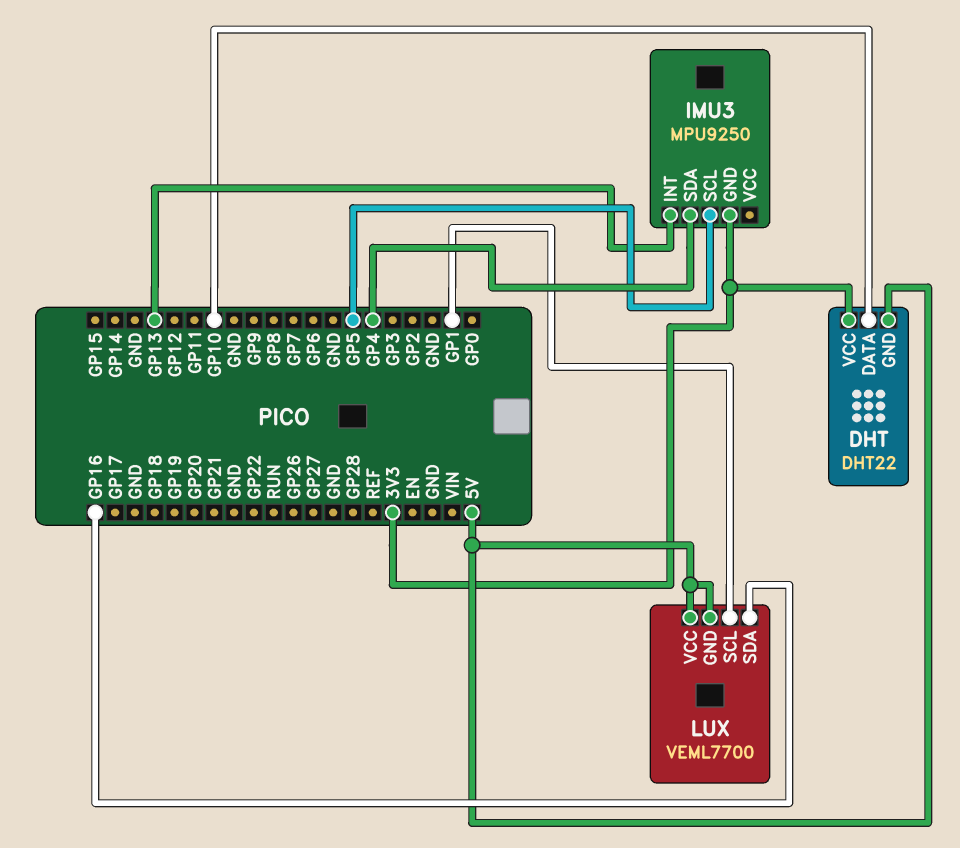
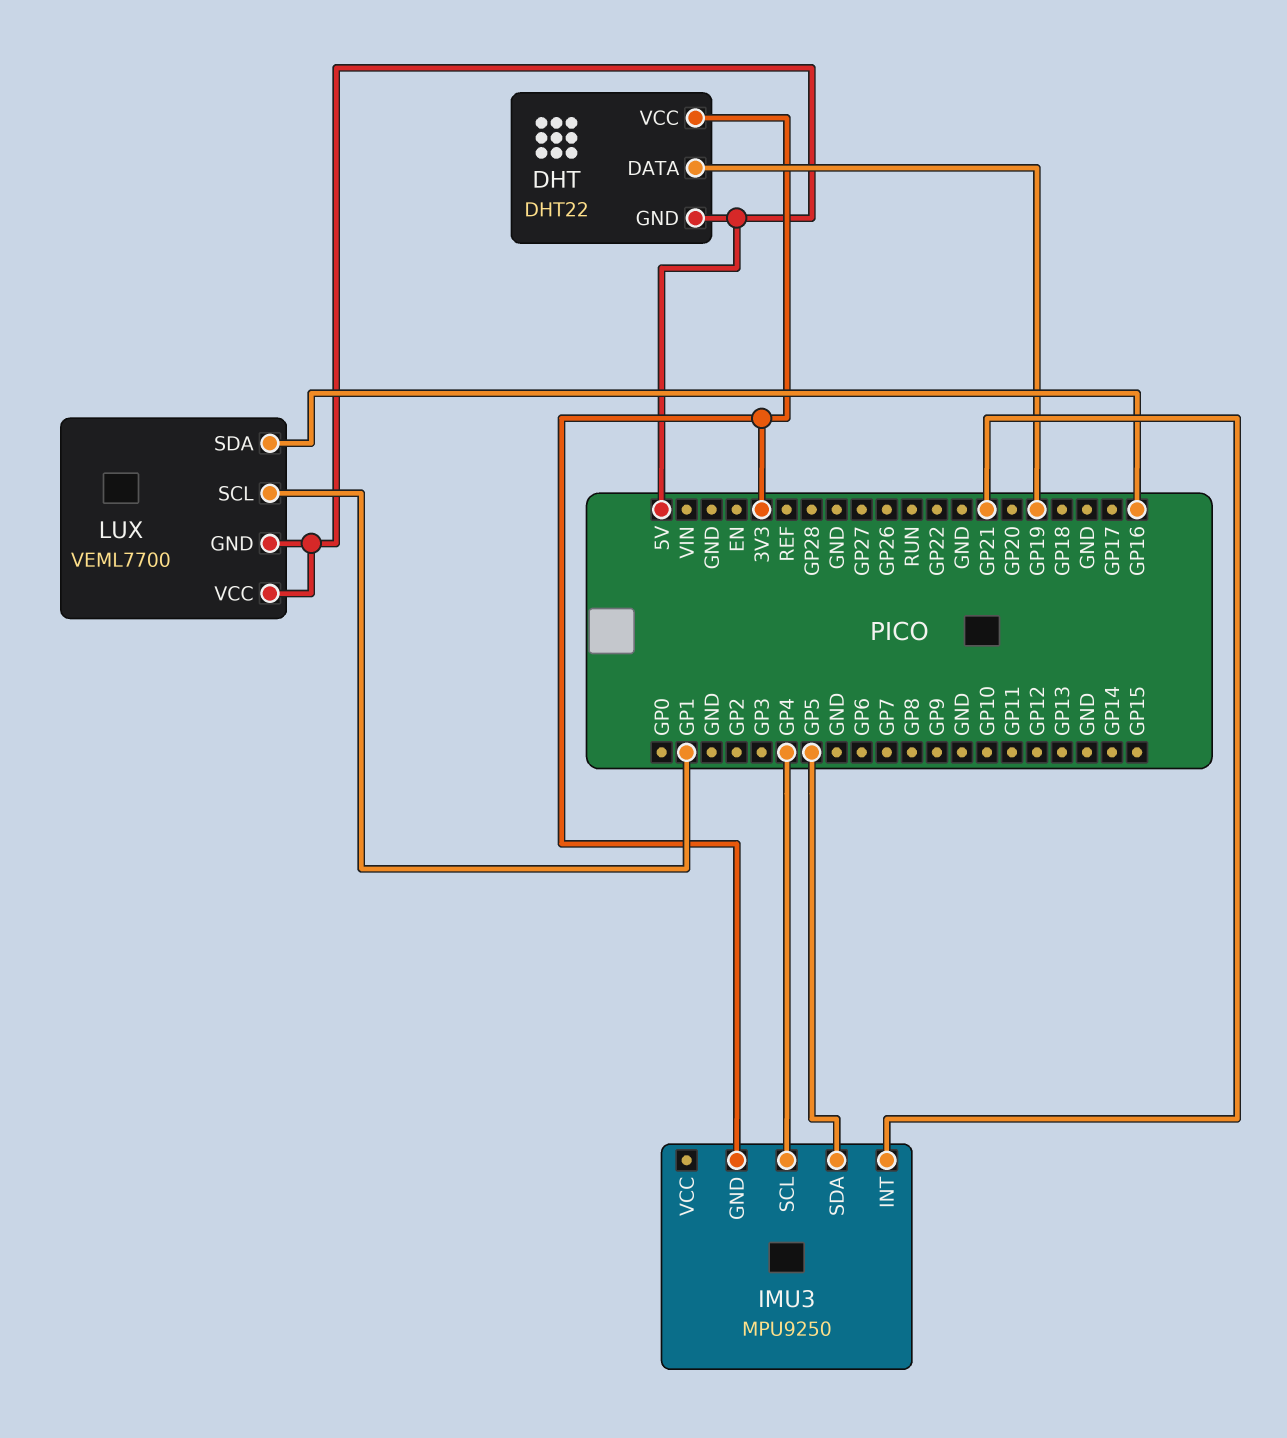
DHT pin DATA: GP10 -> GP19
IMU3 pin INT: GP13 -> GP21
IMU3 pin SCL: GP5 -> GP4
IMU3 pin SDA: GP4 -> GP5

